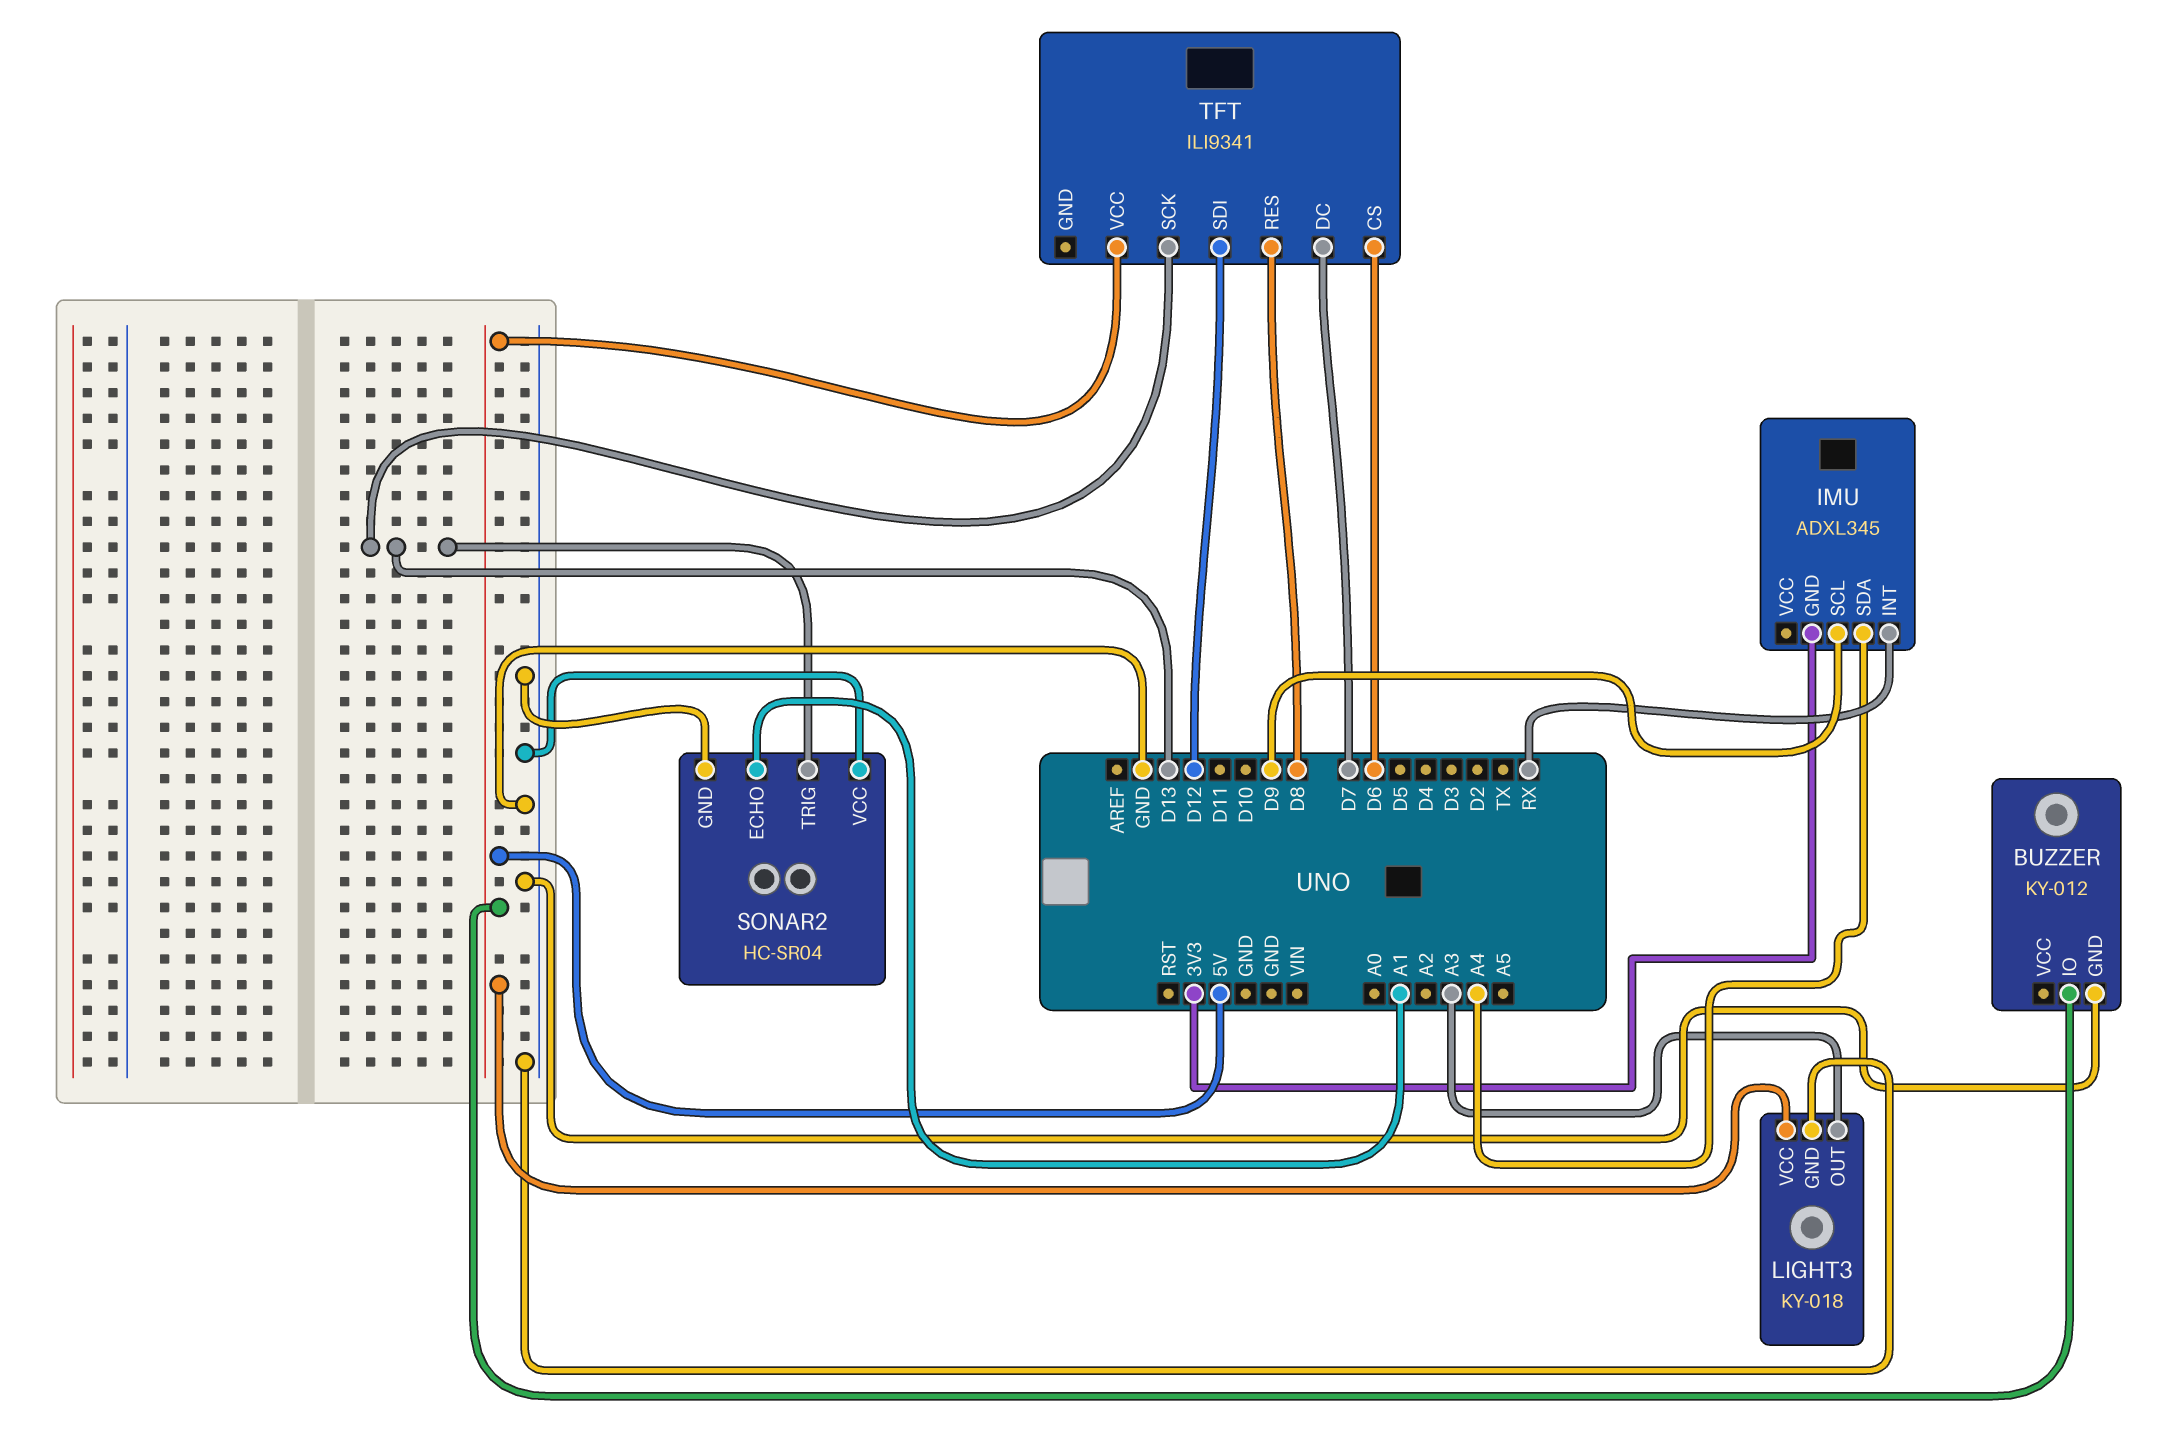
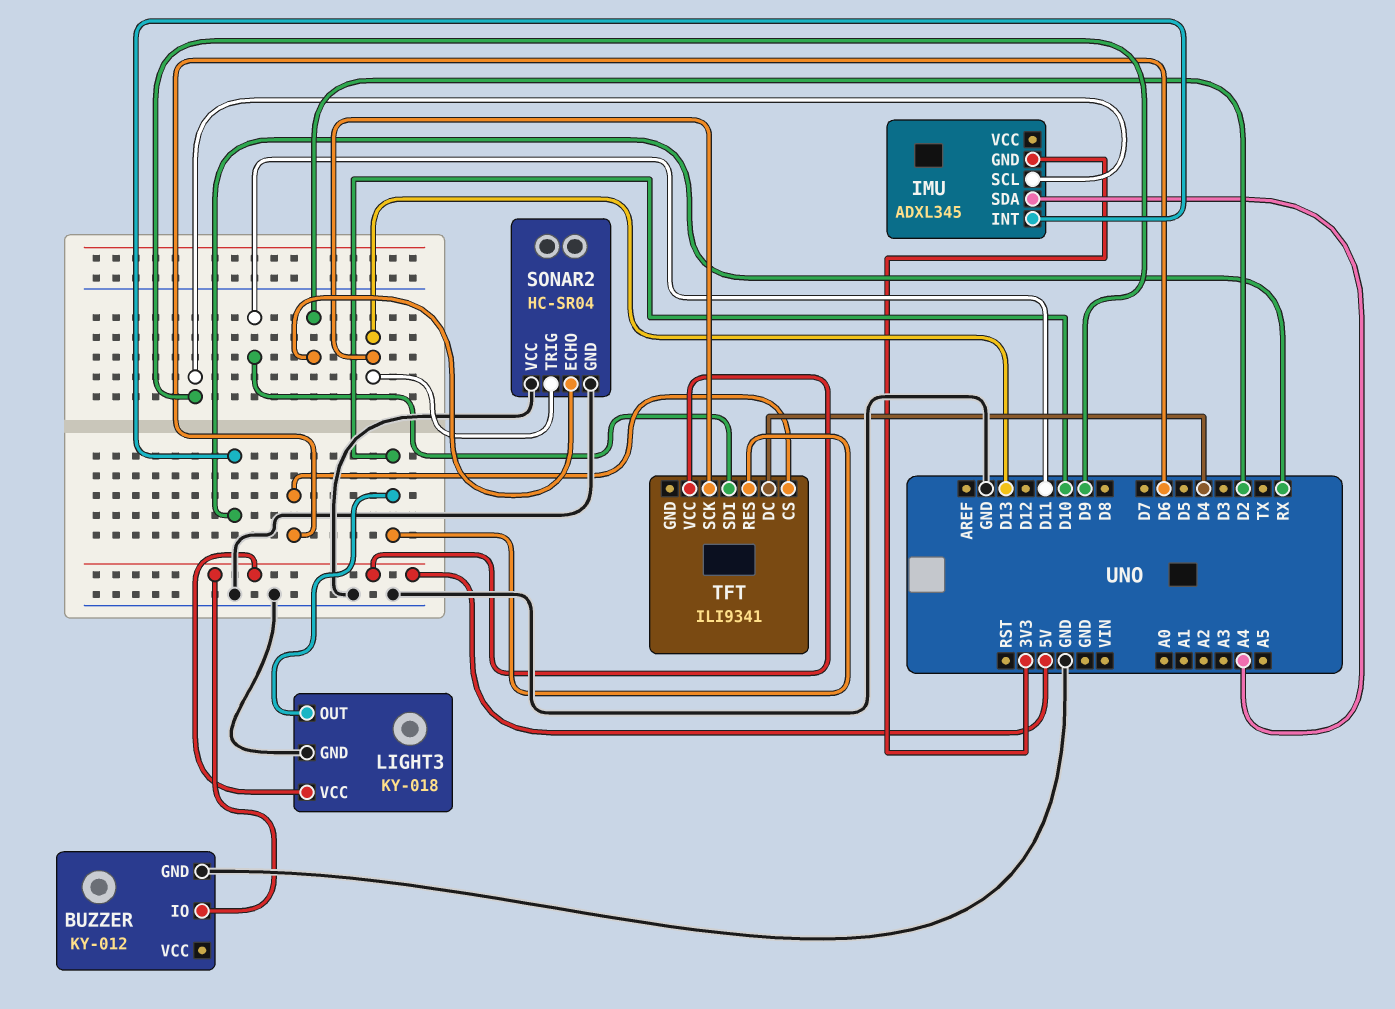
LIGHT3 pin OUT: A3 -> D10
SONAR2 pin ECHO: A1 -> D2
TFT pin DC: D7 -> D4
TFT pin RES: D8 -> D10
TFT pin SDI: D12 -> D11

